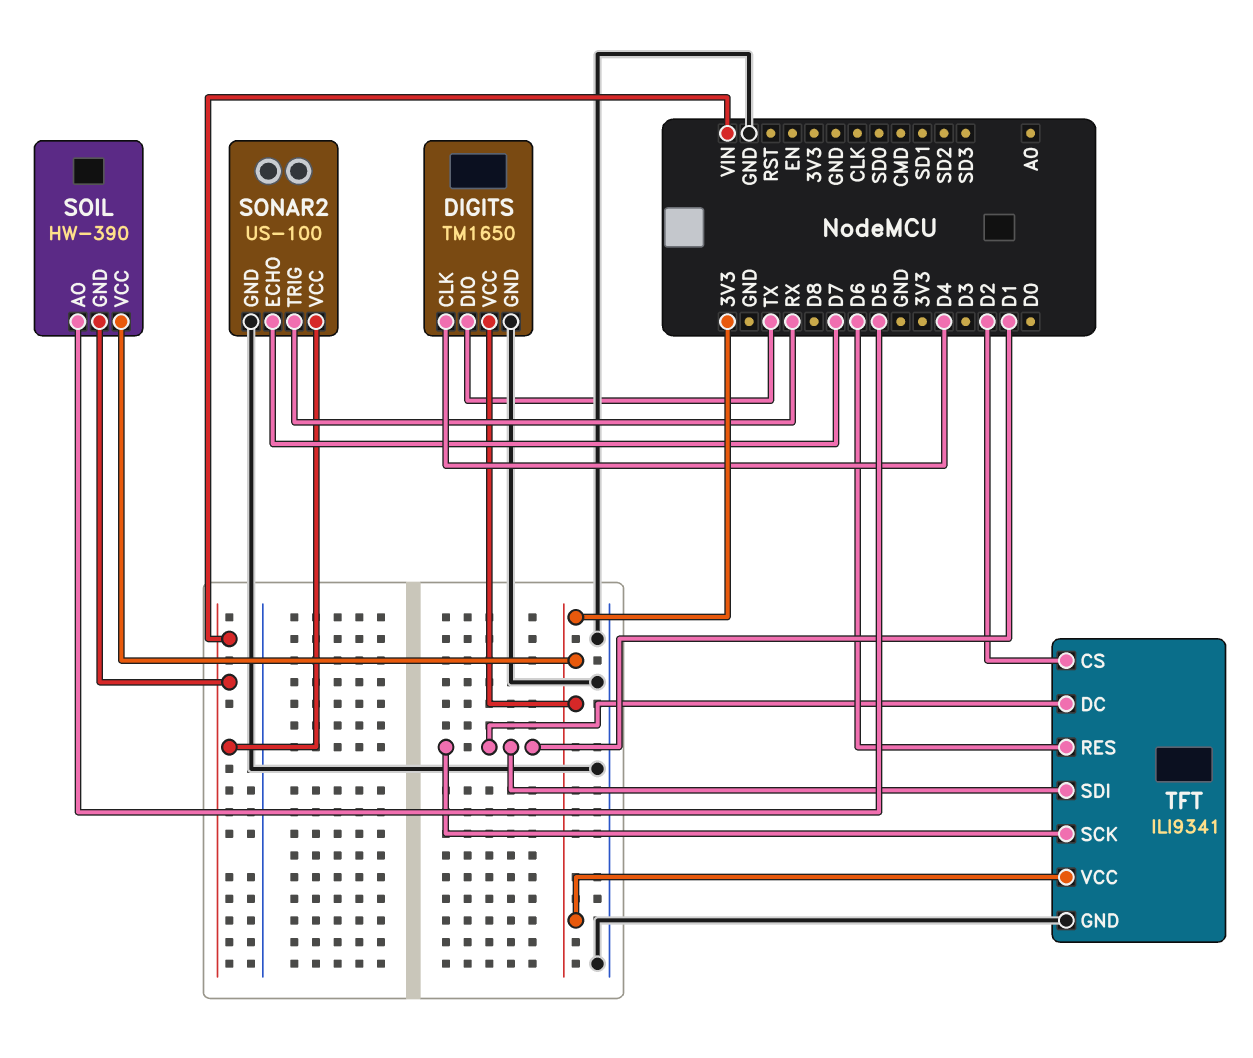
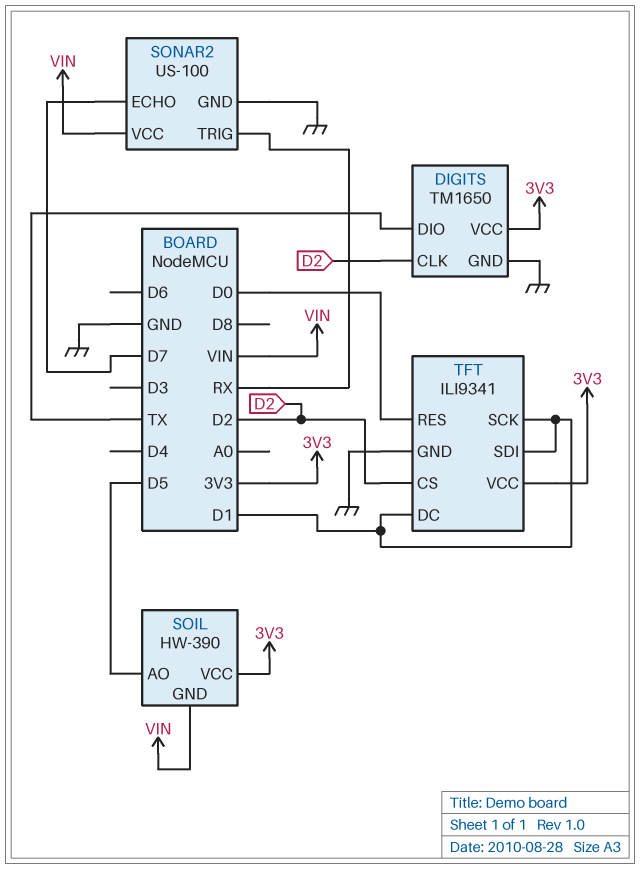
DIGITS pin CLK: D4 -> D2
TFT pin RES: D6 -> D0

